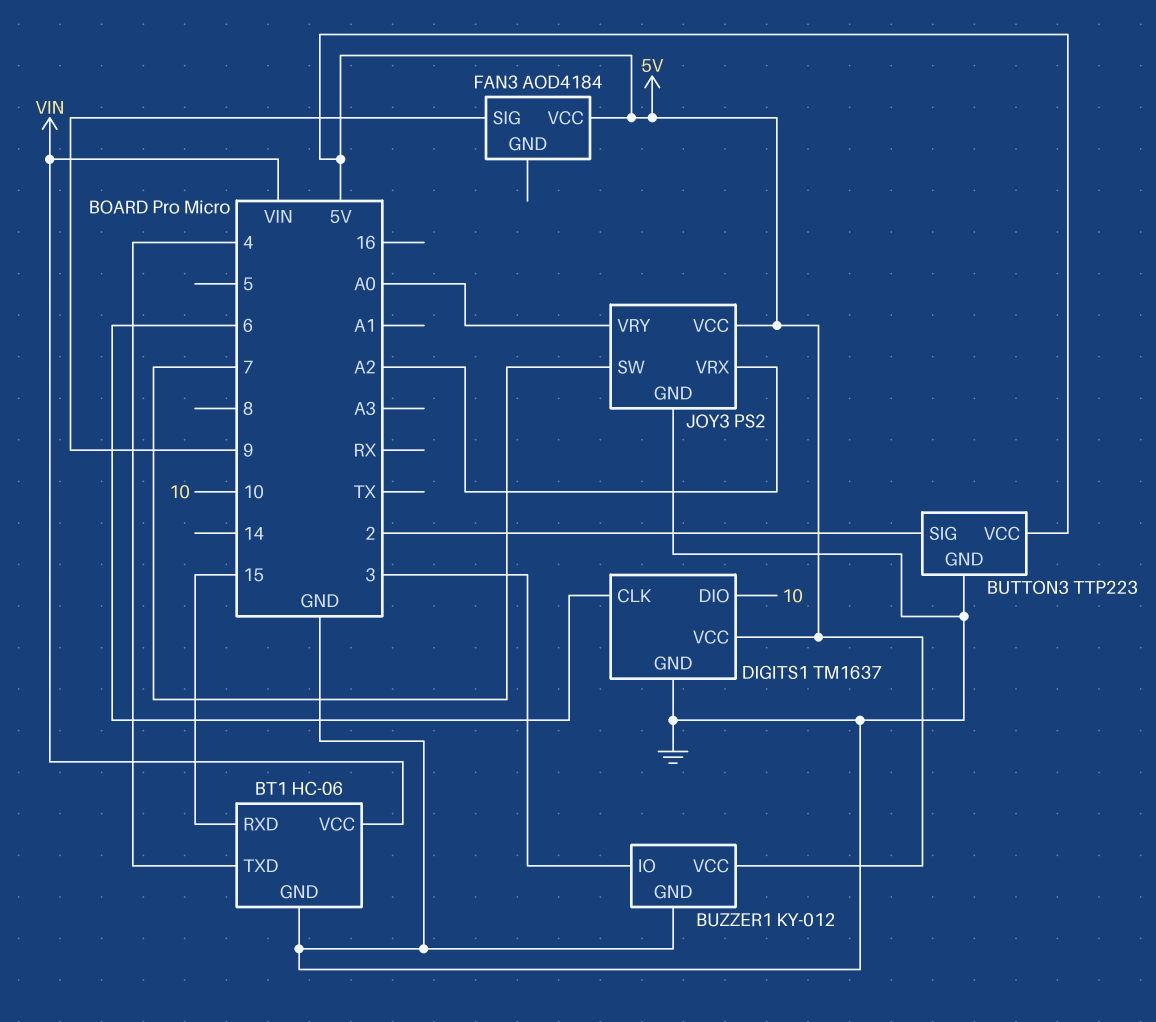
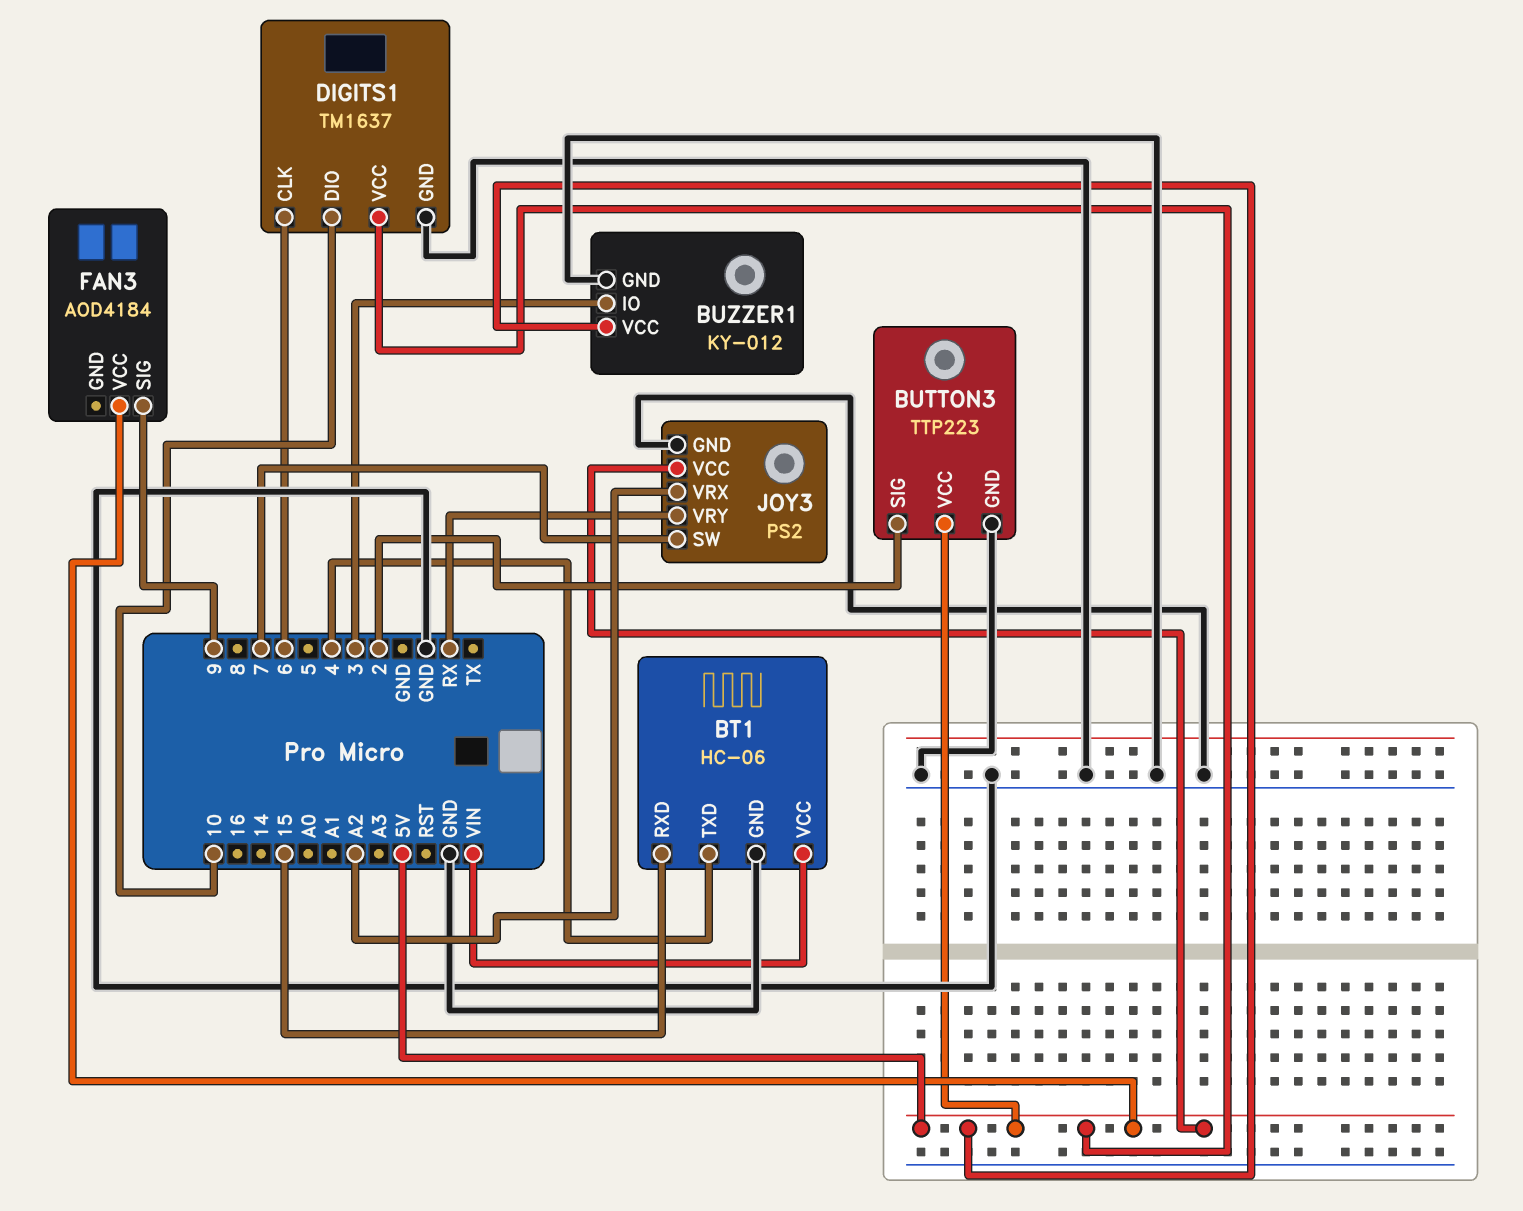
JOY3 pin VRY: A0 -> RX

